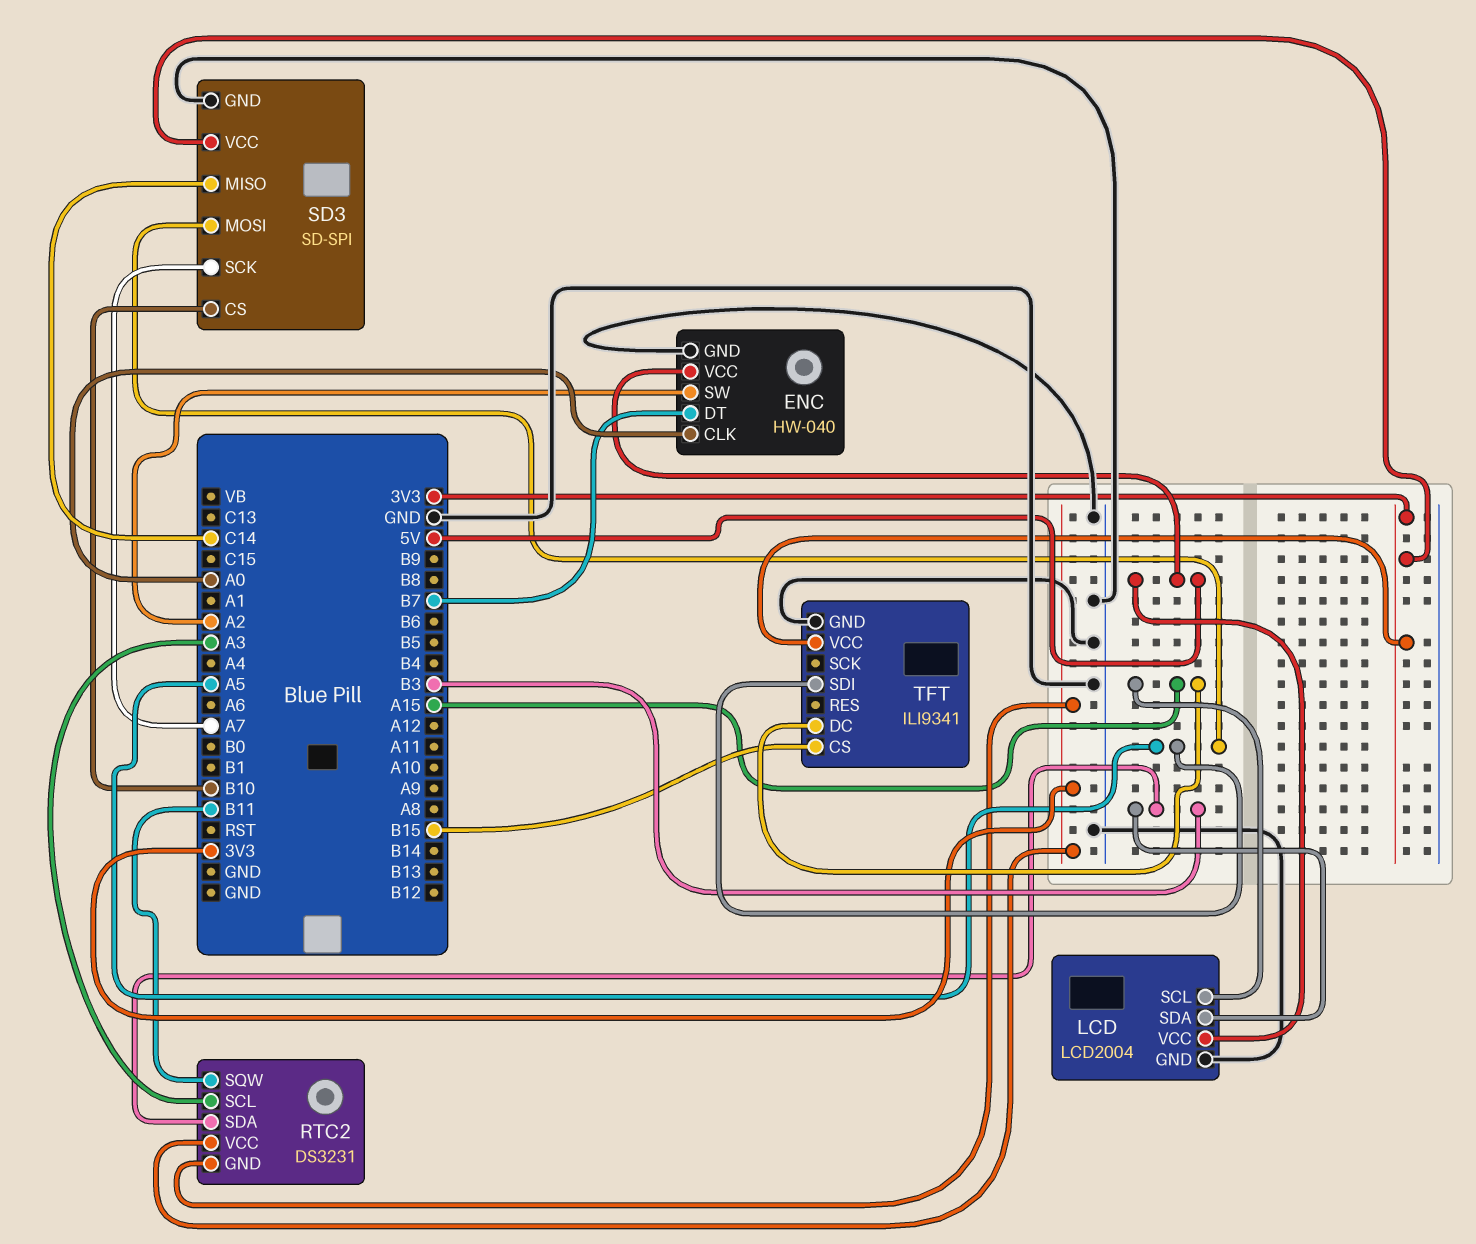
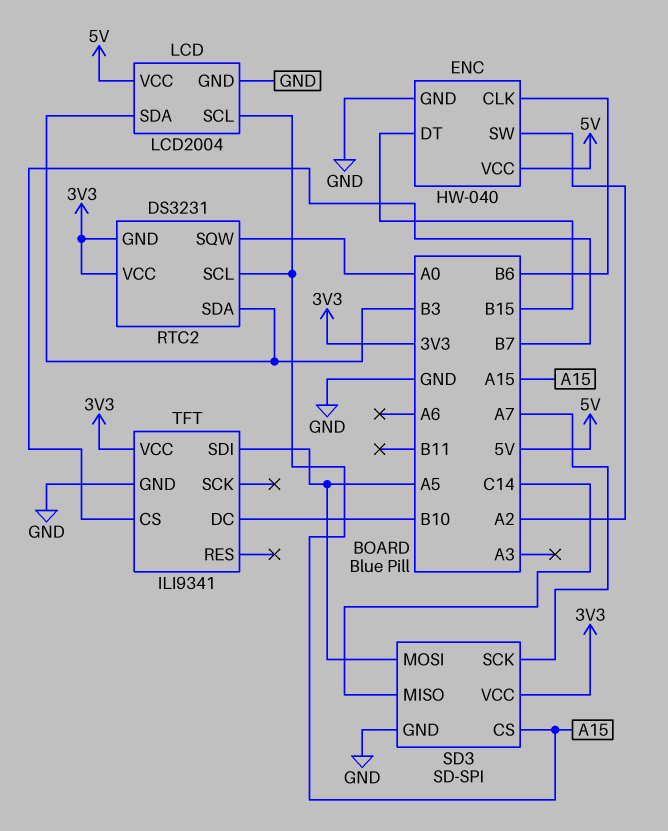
ENC pin CLK: A0 -> B6
ENC pin DT: B7 -> B15
RTC2 pin SCL: A3 -> A15
RTC2 pin SQW: B11 -> A0
SD3 pin CS: B10 -> A15
TFT pin CS: B15 -> B7
TFT pin DC: A15 -> B10

